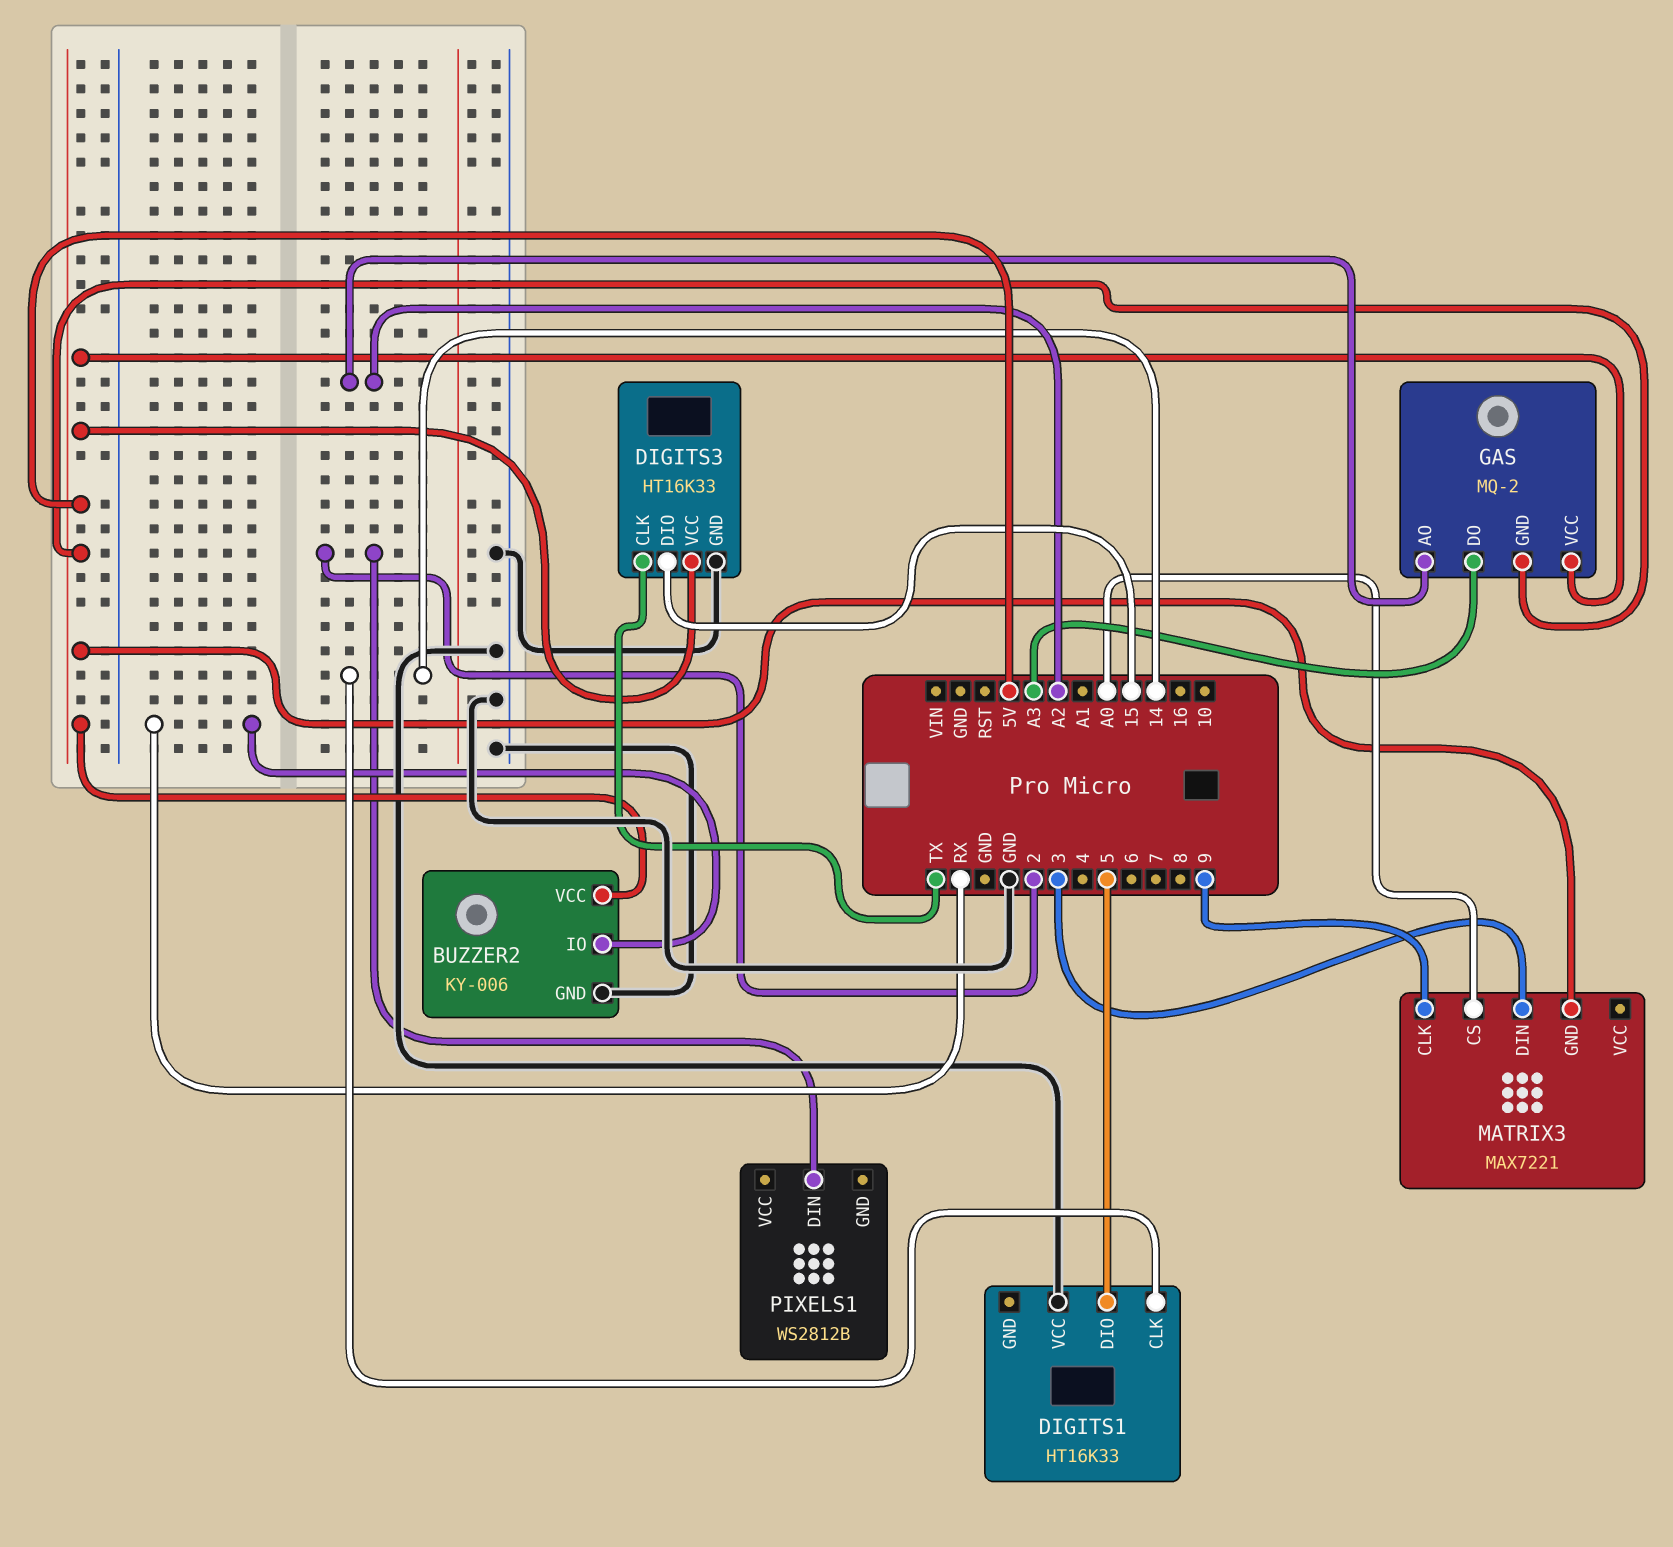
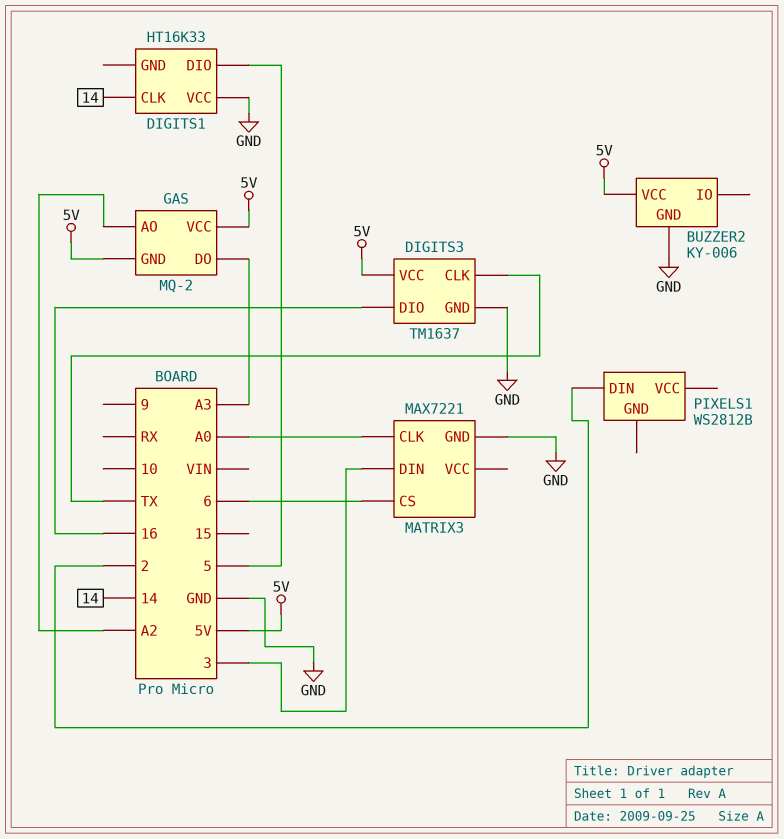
BUZZER2 pin IO: RX -> none
DIGITS3: HT16K33 -> TM1637
DIGITS3 pin DIO: 15 -> 16
MATRIX3 pin CLK: 9 -> A0
MATRIX3 pin CS: A0 -> 6
MATRIX3 pin GND: 5V -> GND

